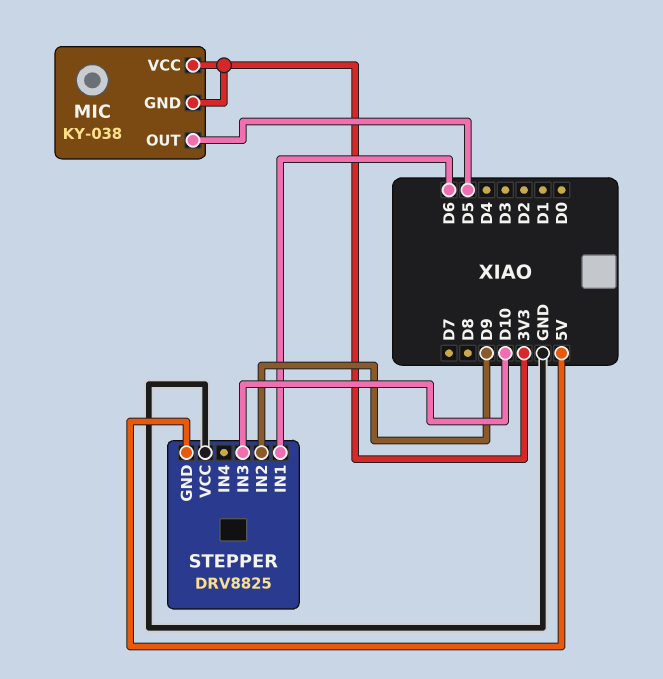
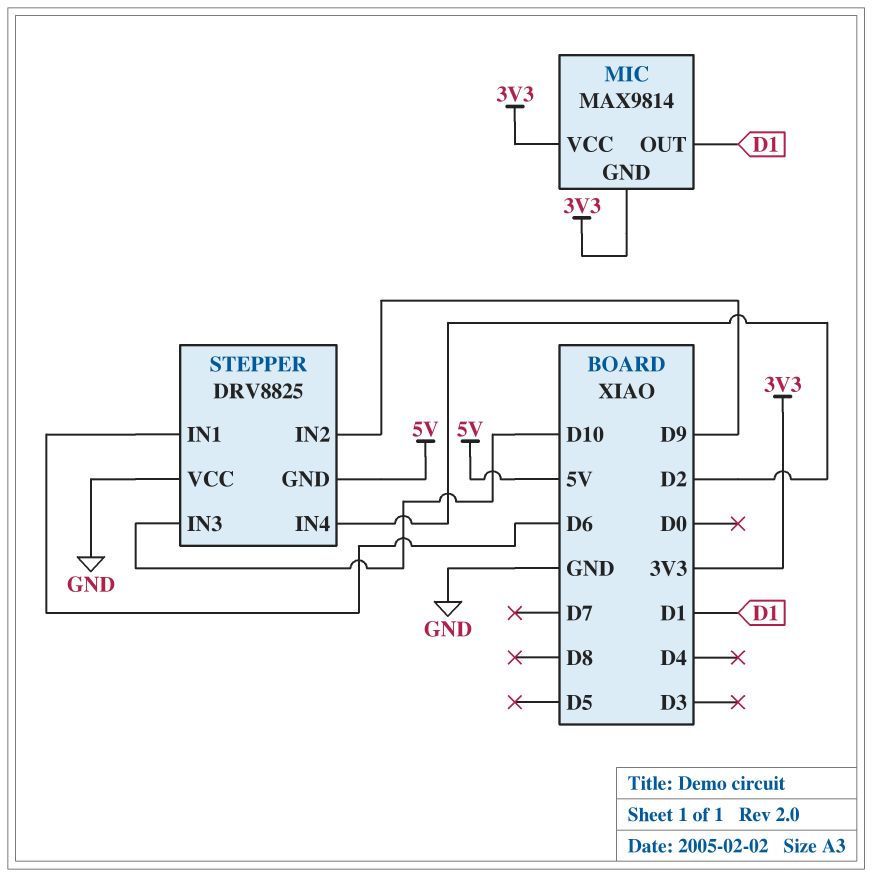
MIC: KY-038 -> MAX9814
MIC pin OUT: D5 -> D1
STEPPER pin IN4: none -> D2

